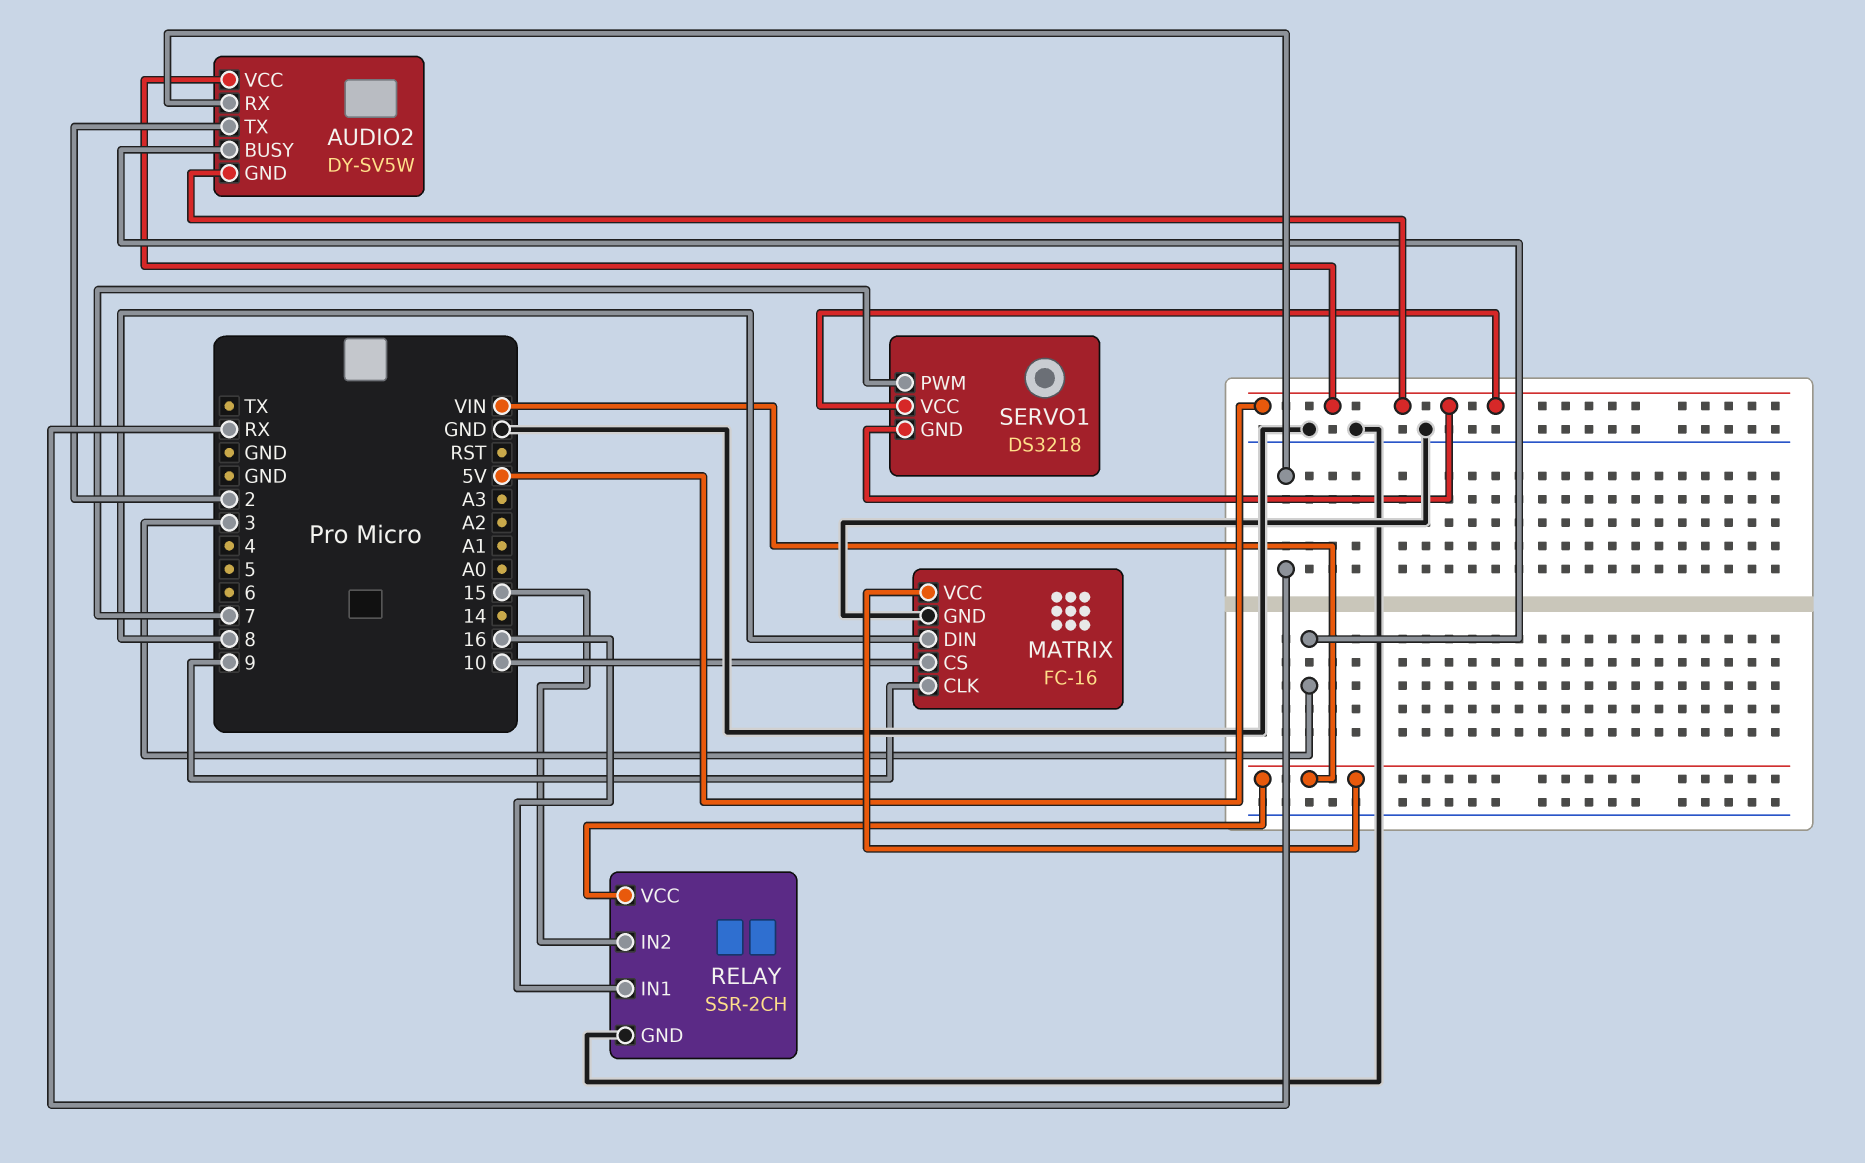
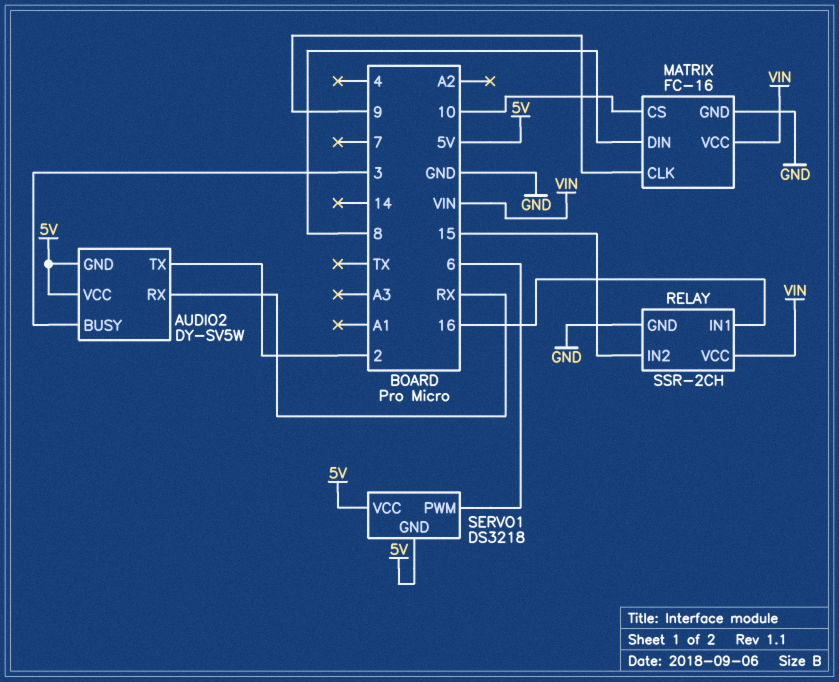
SERVO1 pin PWM: 7 -> 6

